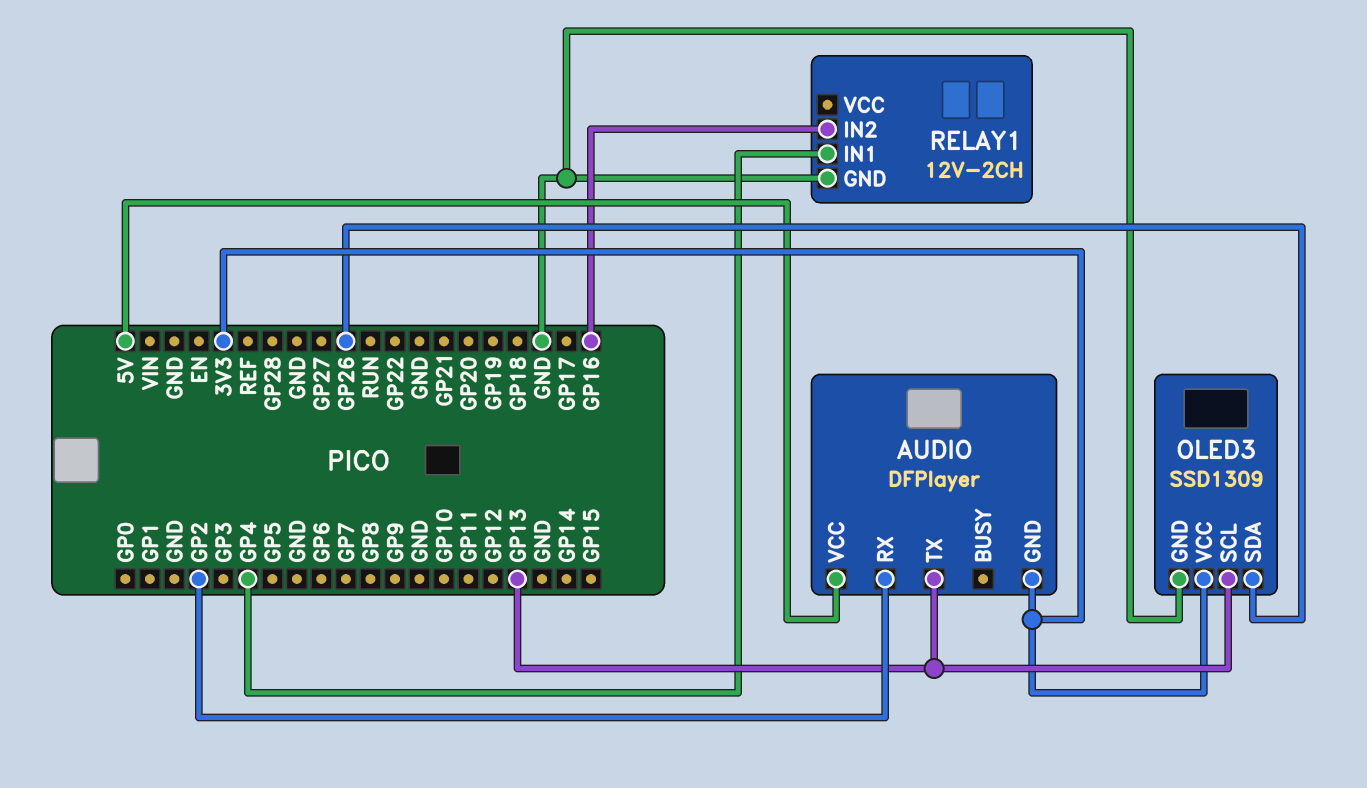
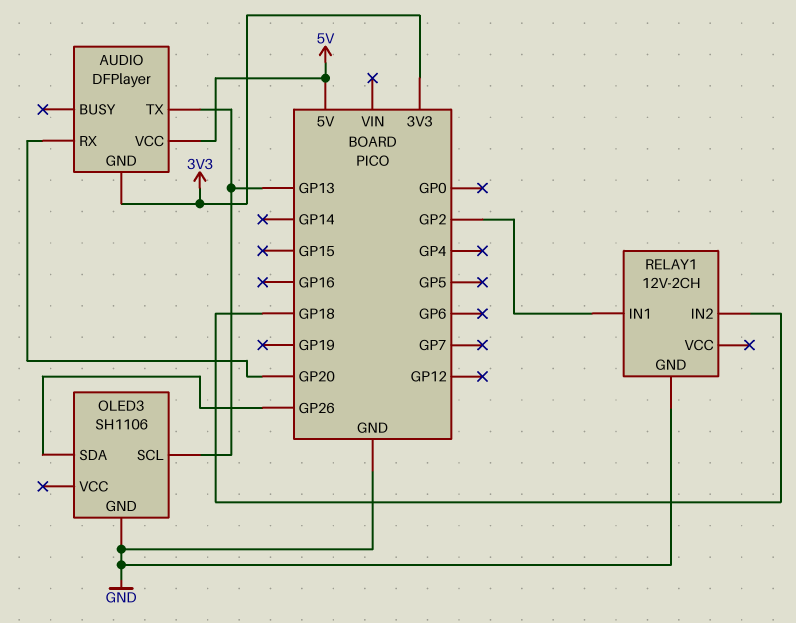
AUDIO pin RX: GP2 -> GP20
OLED3: SSD1309 -> SH1106
OLED3 pin VCC: 3V3 -> none
RELAY1 pin IN1: GP4 -> GP2
RELAY1 pin IN2: GP16 -> GP18

